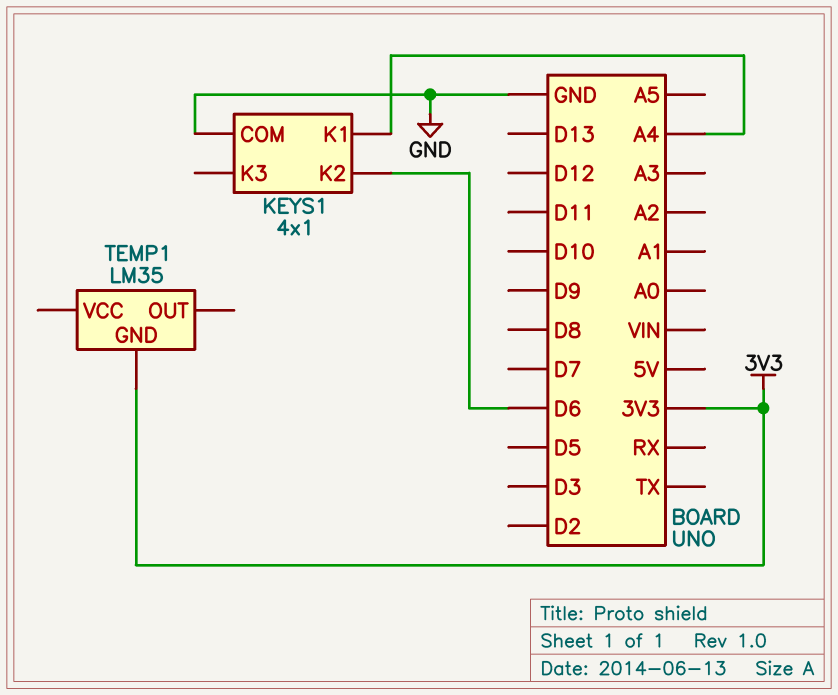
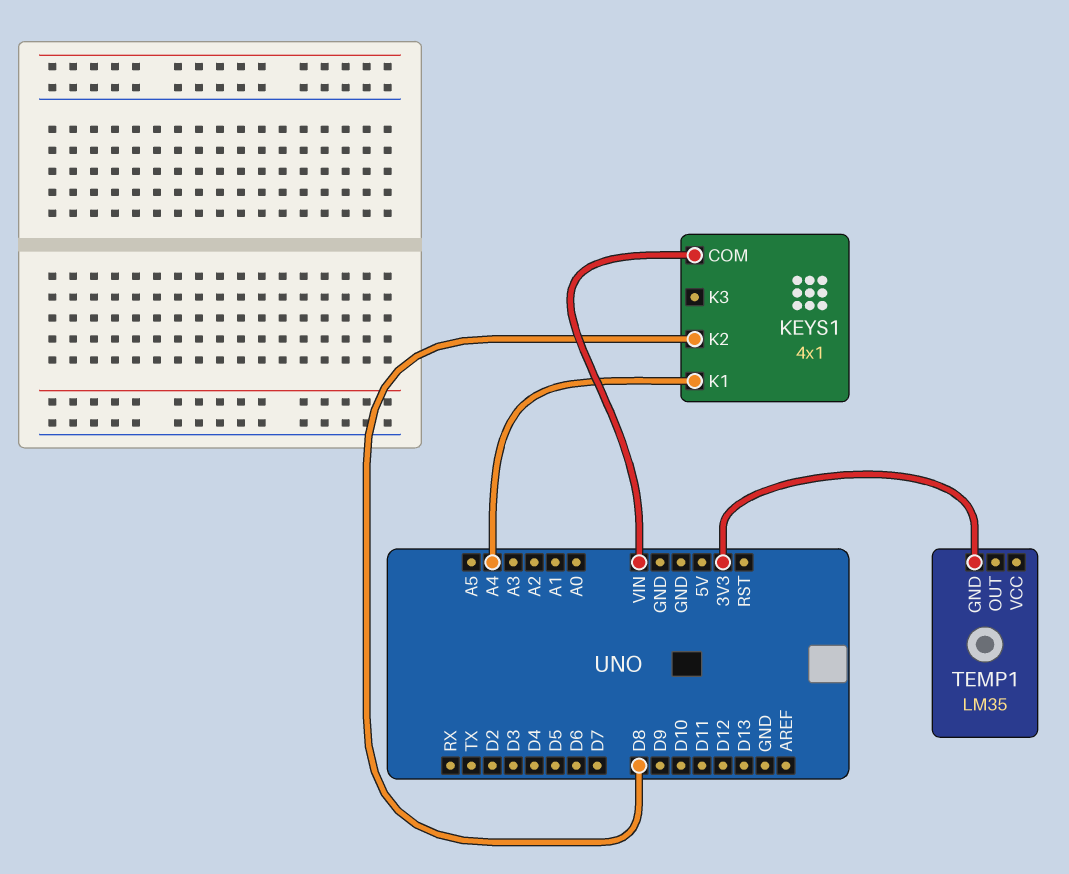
KEYS1 pin COM: GND -> VIN
KEYS1 pin K2: D6 -> D8

